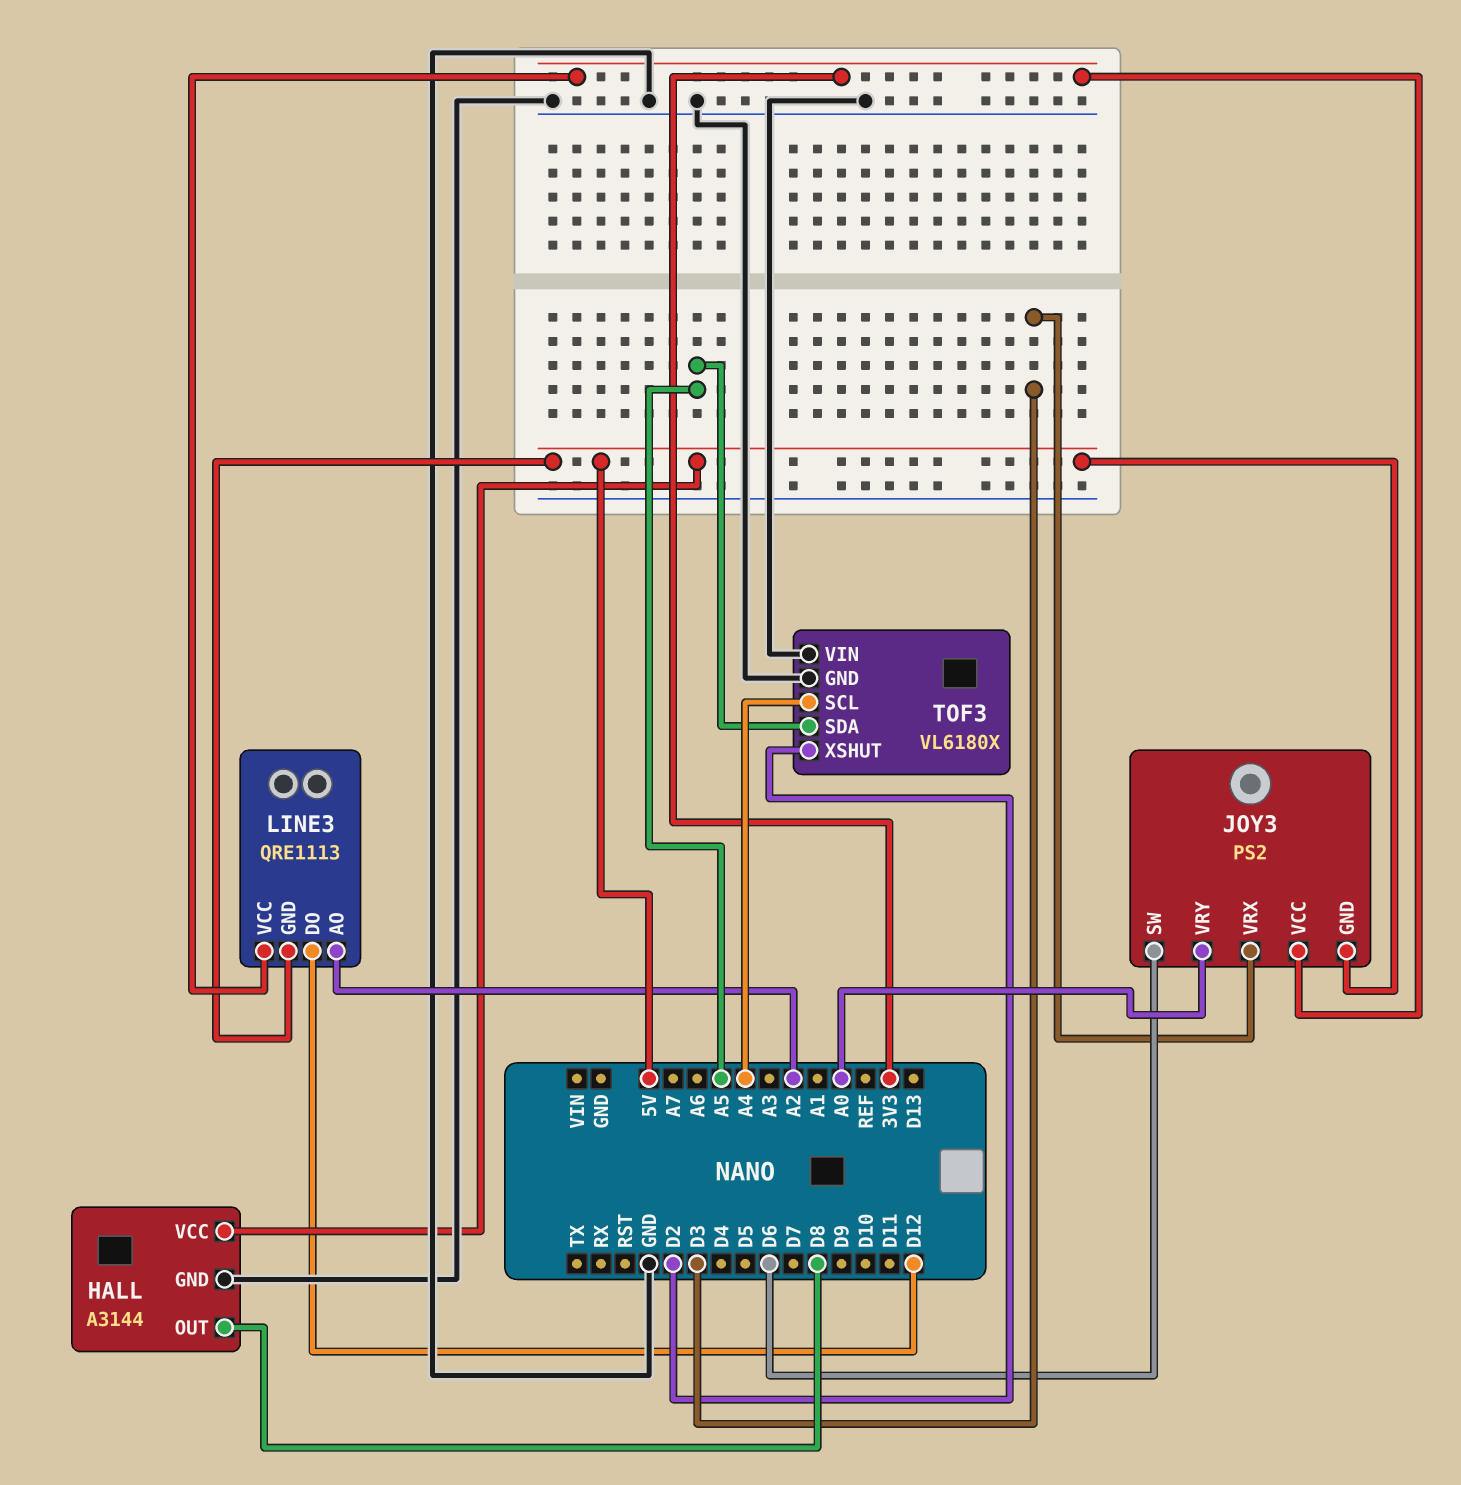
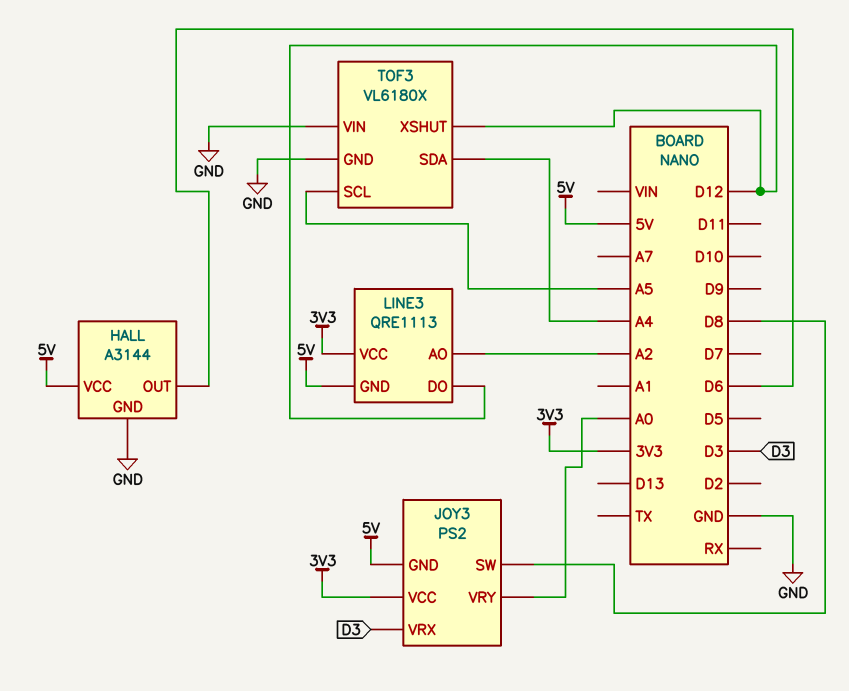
HALL pin OUT: D8 -> D6
JOY3 pin SW: D6 -> D8
TOF3 pin SCL: A4 -> A5
TOF3 pin SDA: A5 -> A4
TOF3 pin XSHUT: D2 -> D12

